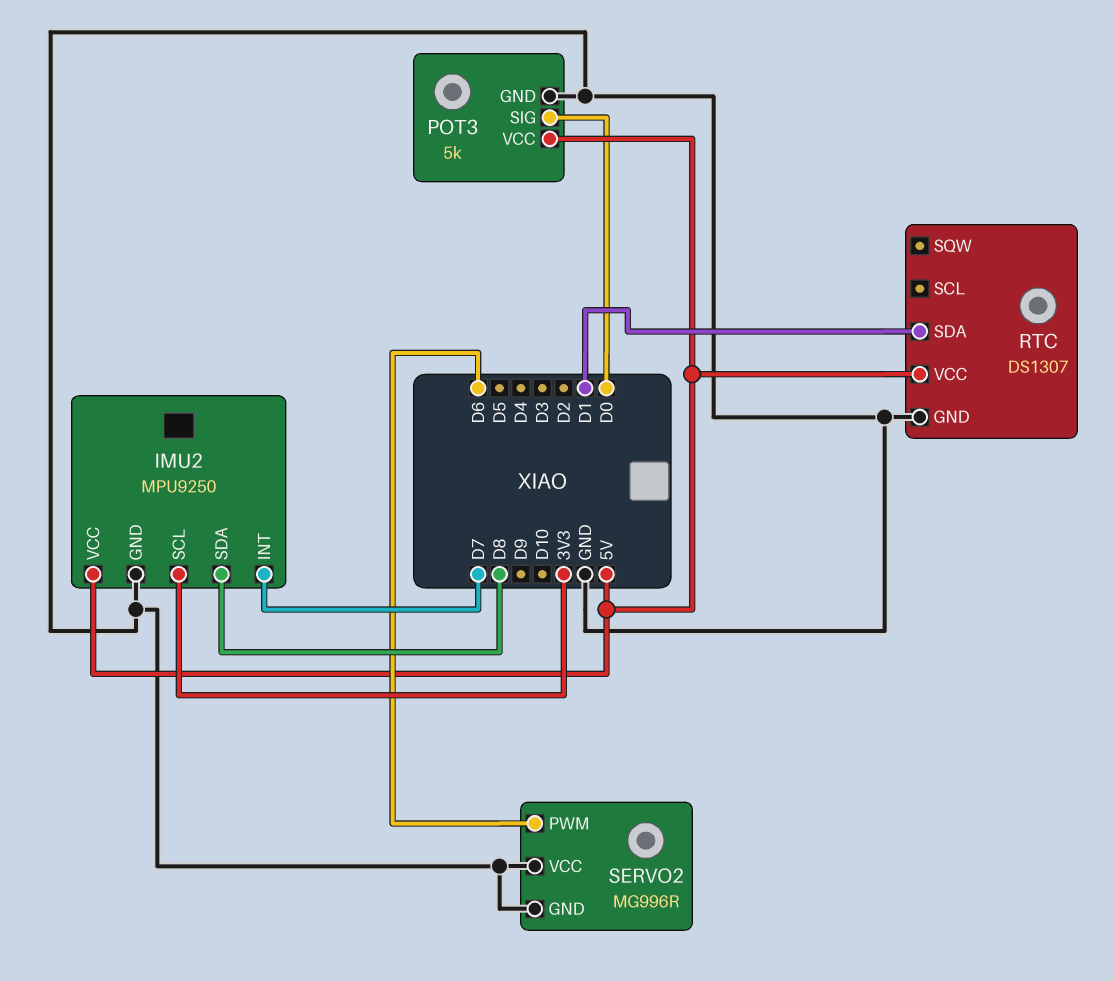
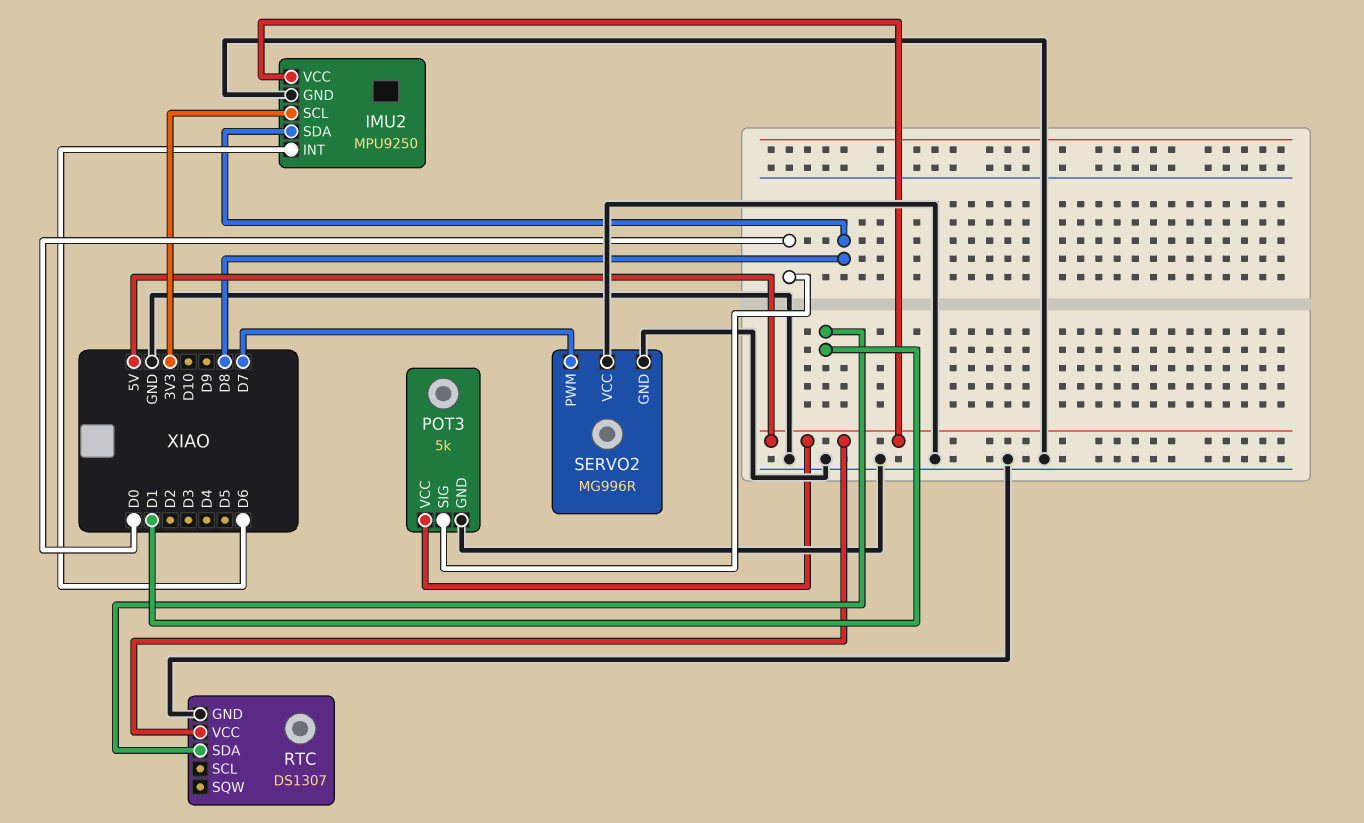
IMU2 pin INT: D7 -> D6
SERVO2 pin PWM: D6 -> D7

